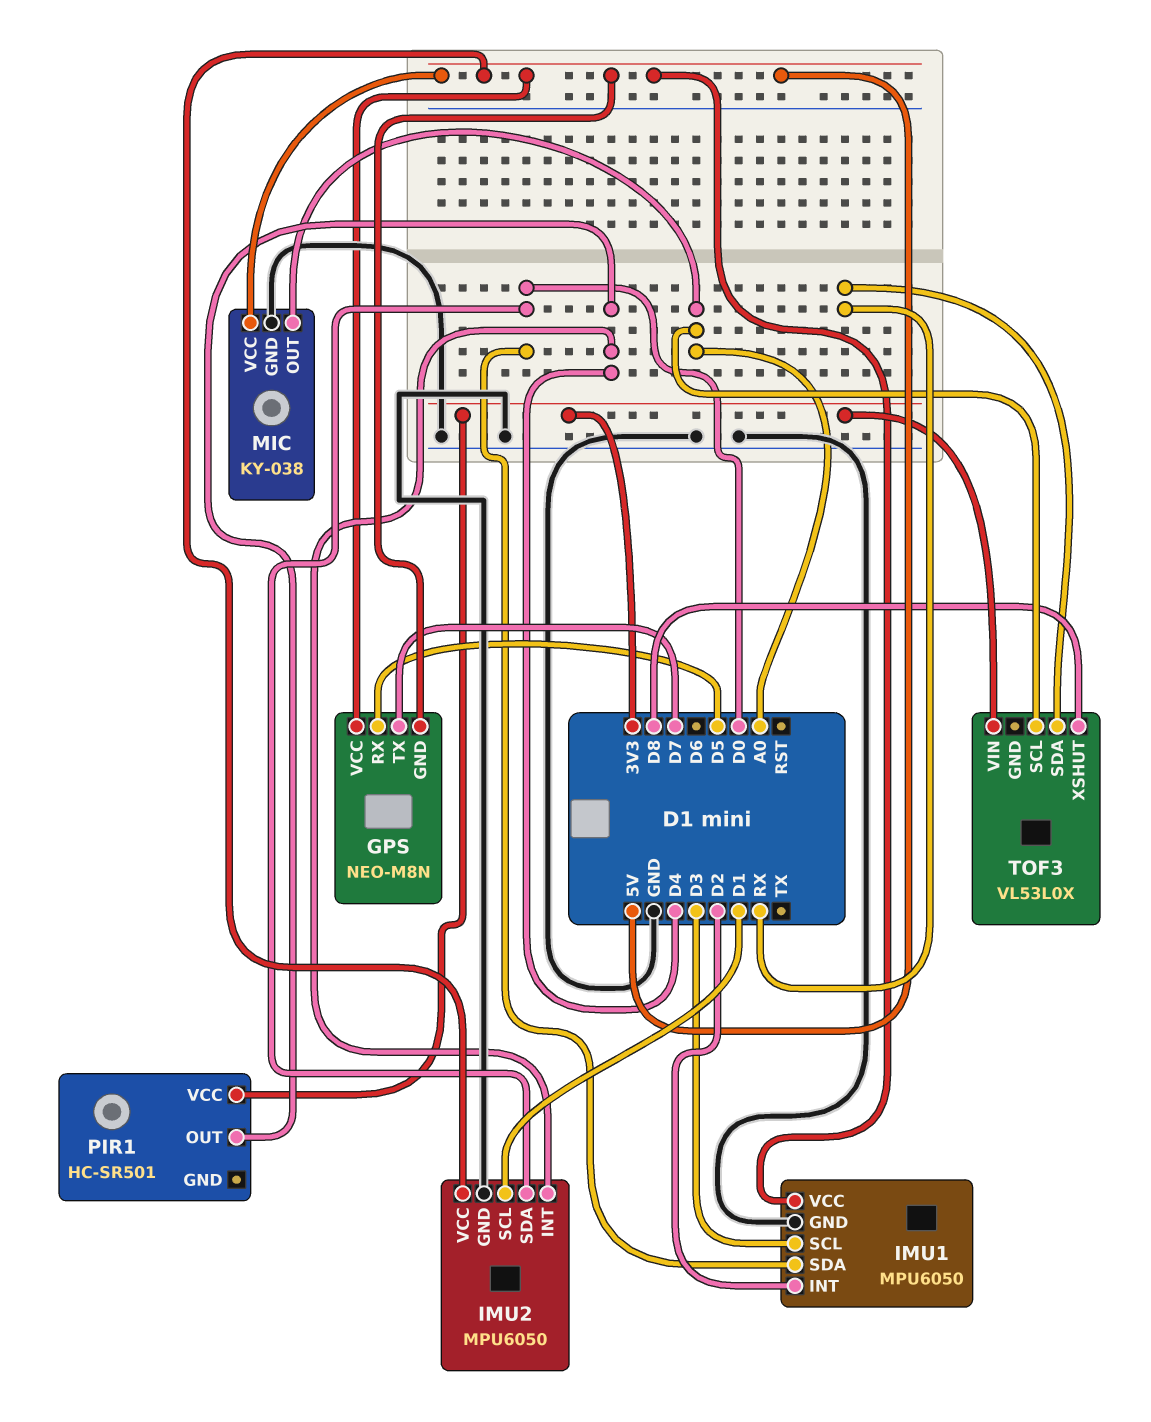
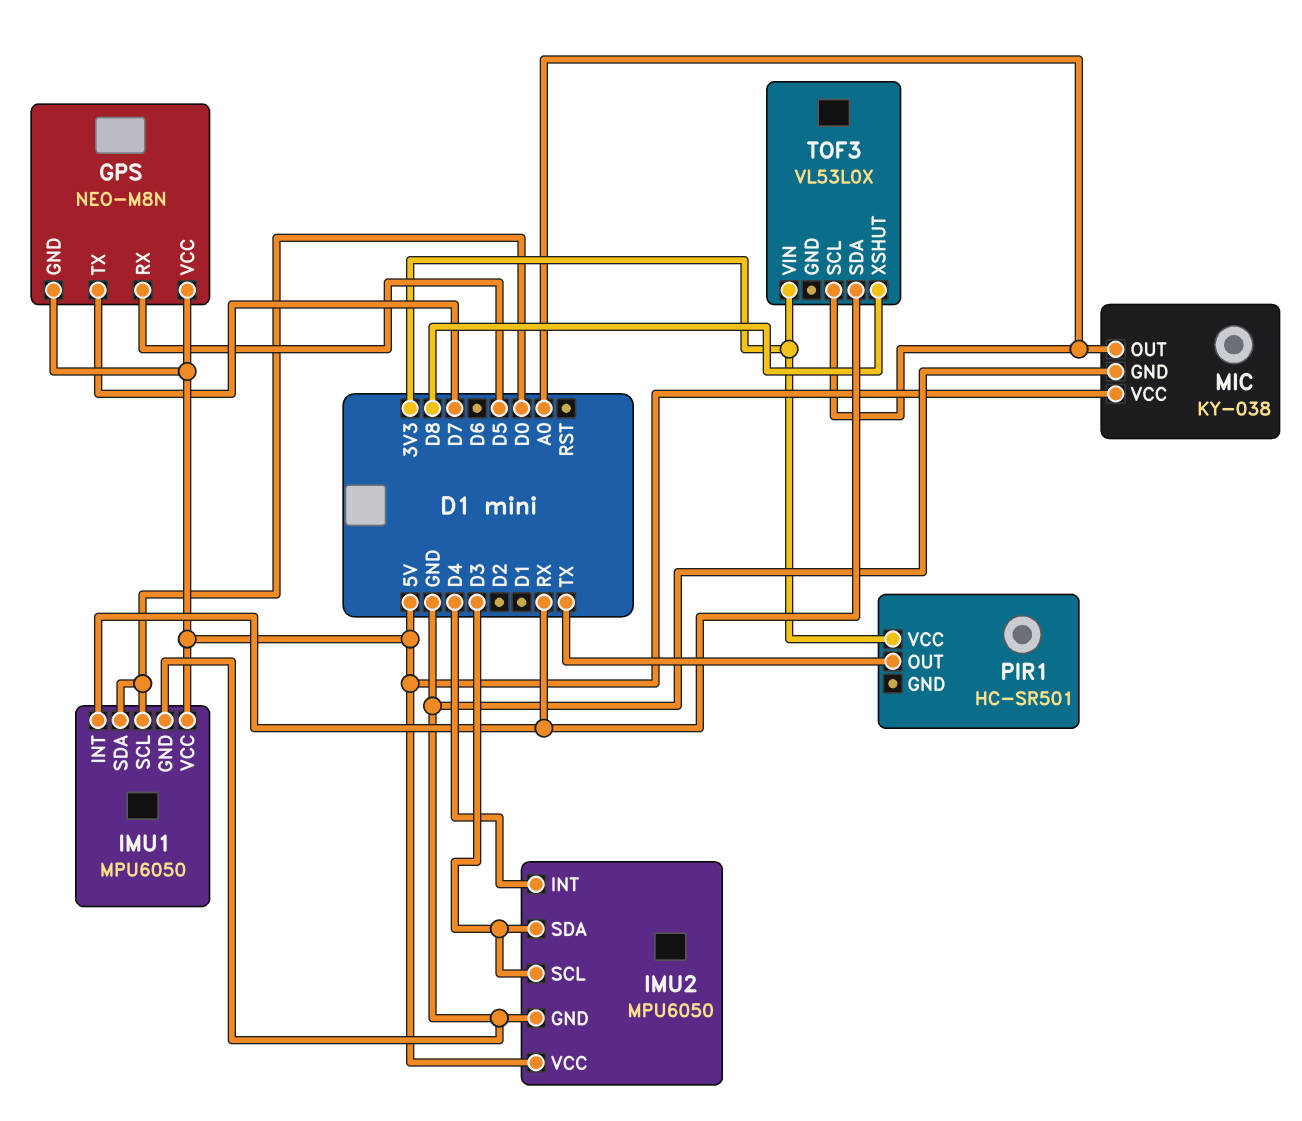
IMU1 pin INT: D2 -> RX
IMU1 pin SCL: D3 -> D0
IMU2 pin SCL: D1 -> D3
IMU2 pin SDA: D0 -> D3
PIR1 pin OUT: D4 -> TX

